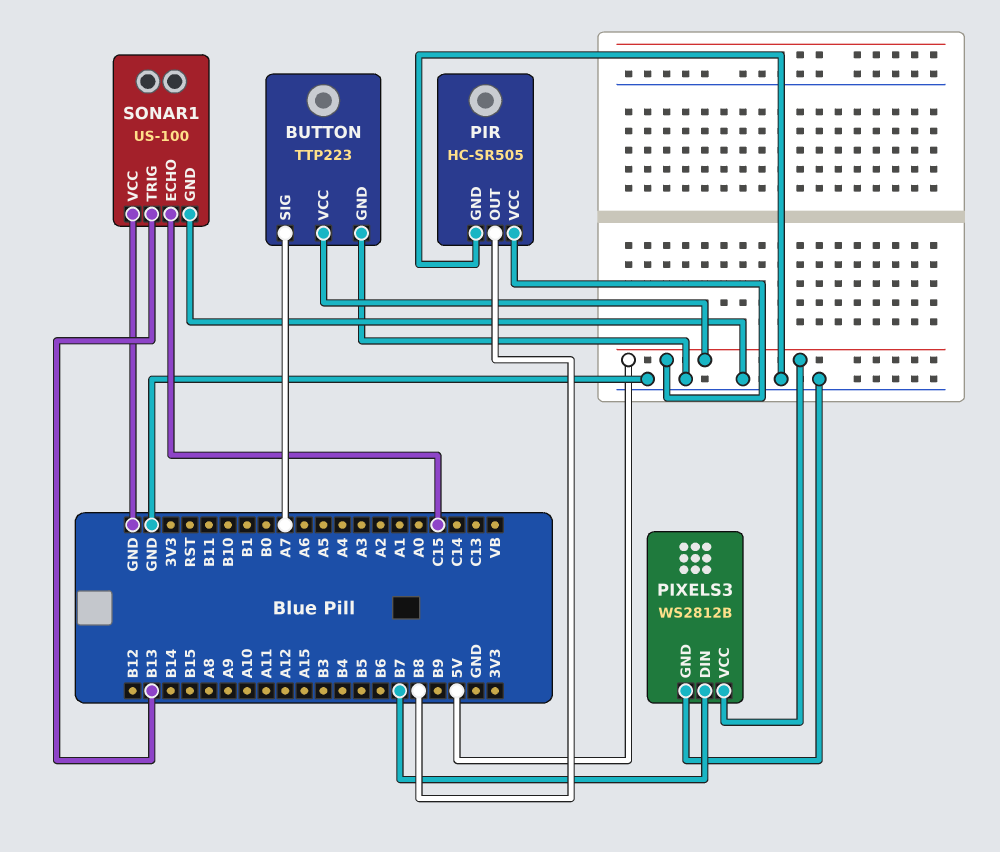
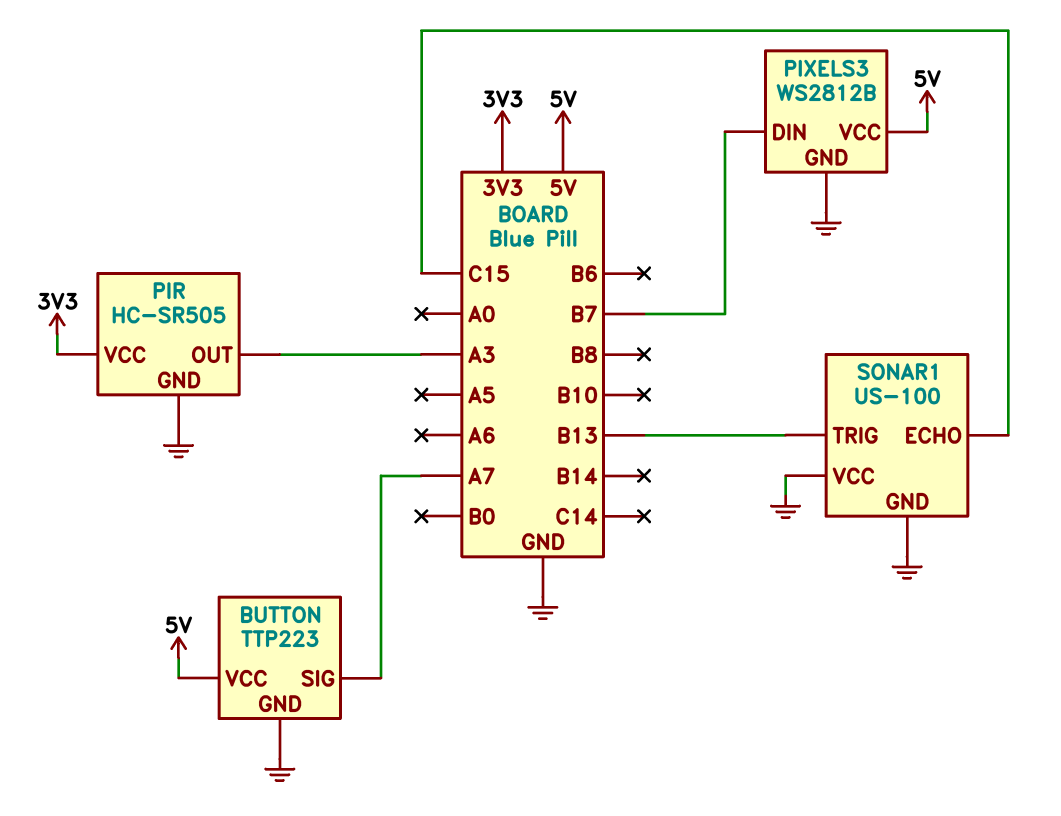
PIR pin OUT: B8 -> A3
PIR pin VCC: 5V -> 3V3

